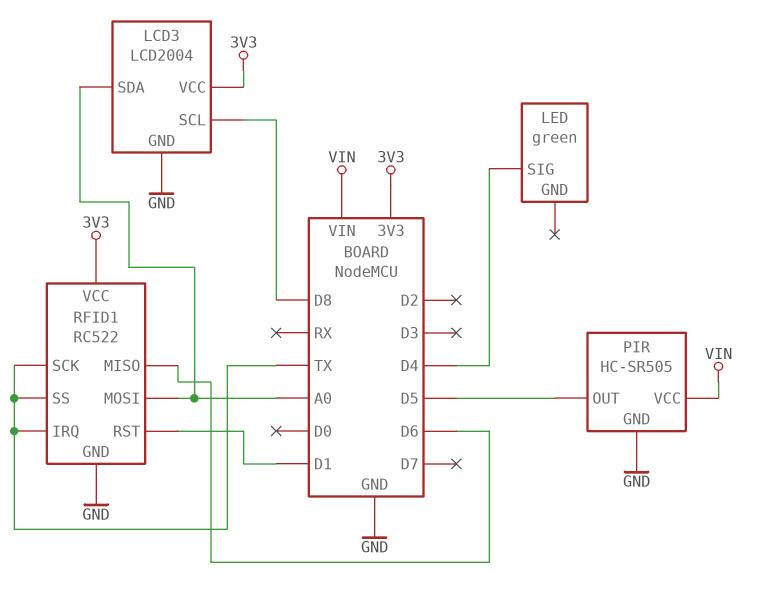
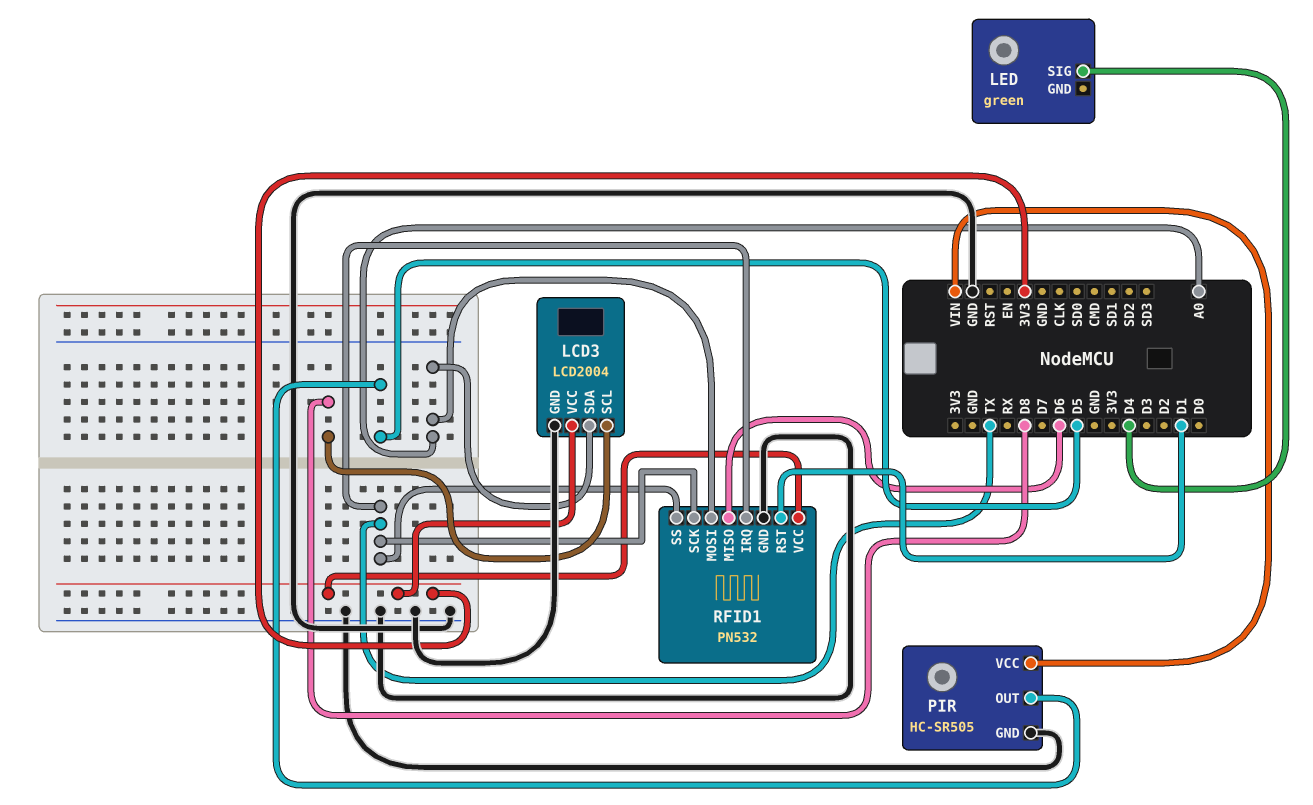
RFID1: RC522 -> PN532

